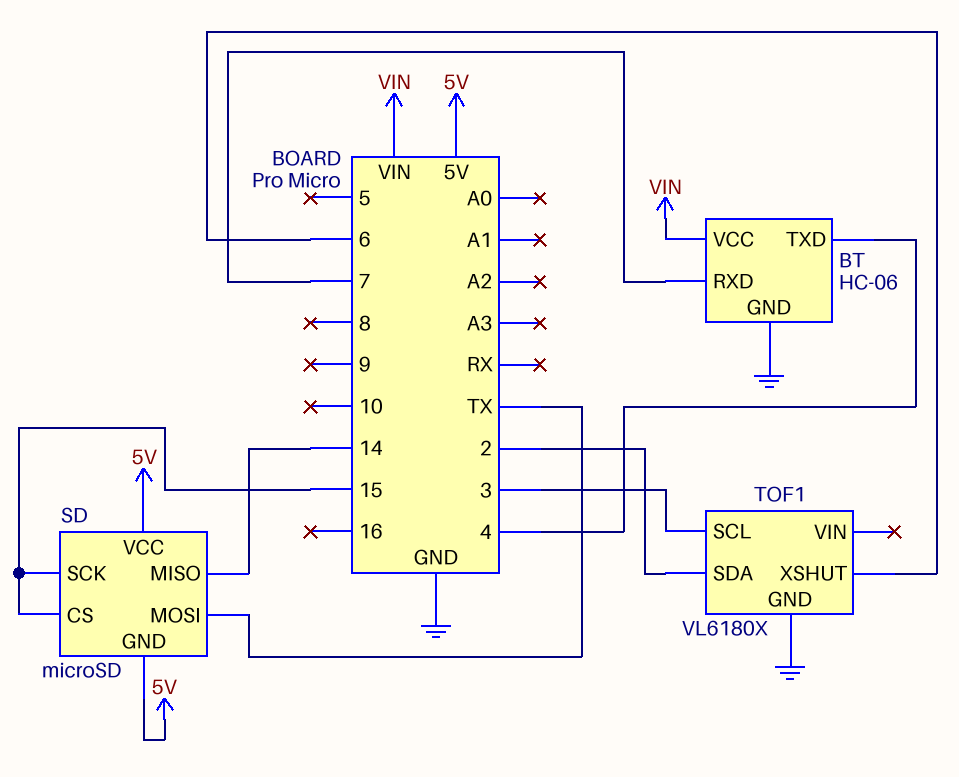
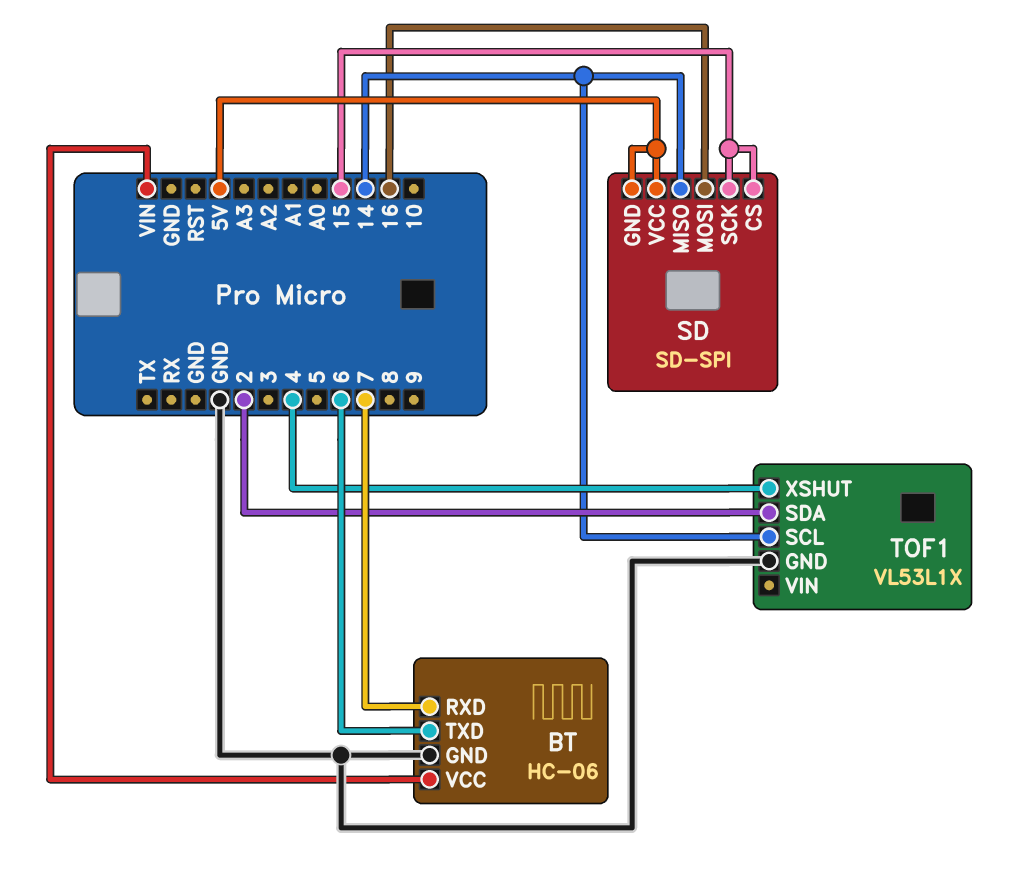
BT pin TXD: 4 -> 6
SD: microSD -> SD-SPI
SD pin MOSI: TX -> 16
TOF1: VL6180X -> VL53L1X
TOF1 pin SCL: 3 -> 14
TOF1 pin XSHUT: 6 -> 4

